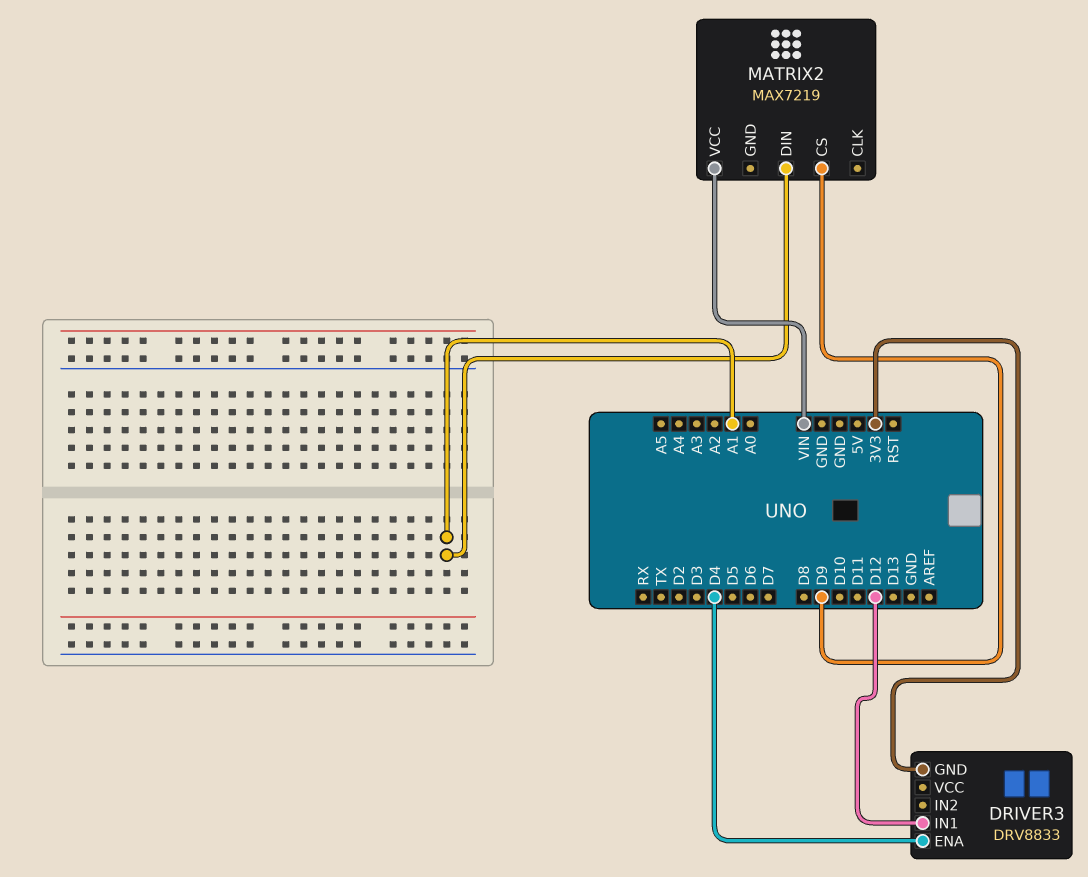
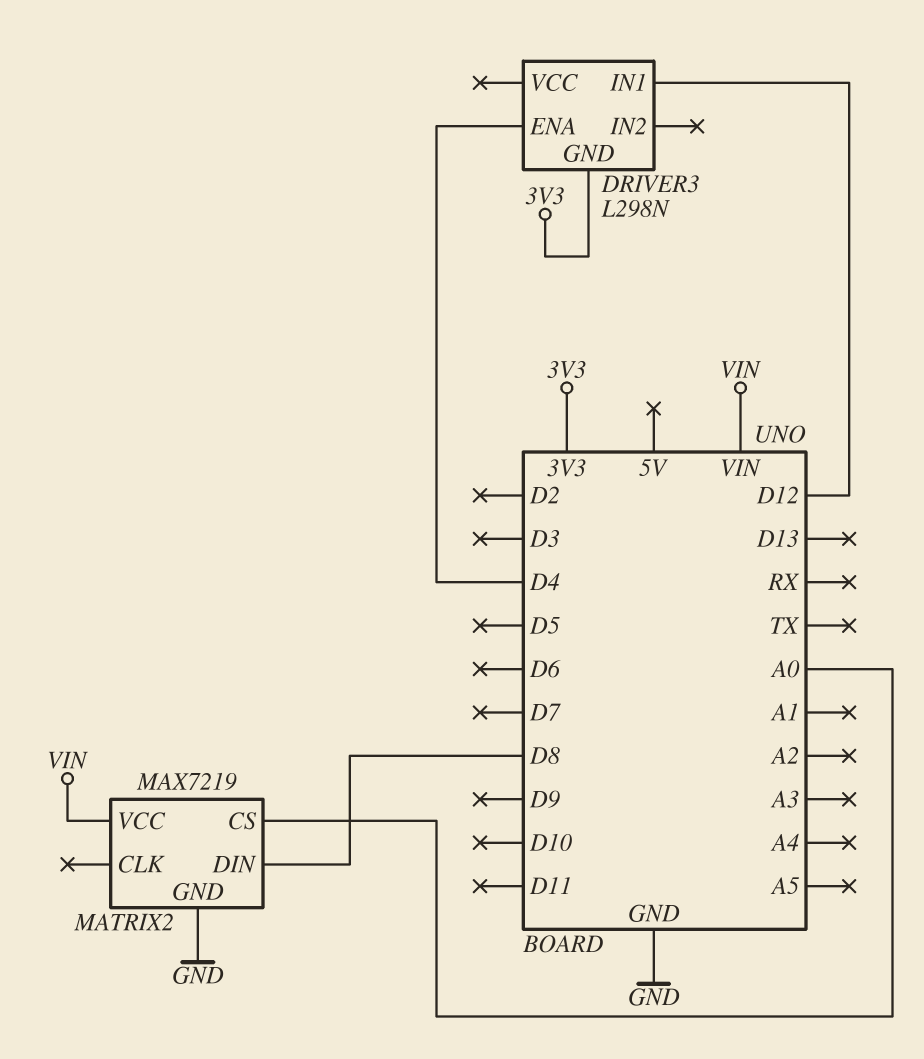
DRIVER3: DRV8833 -> L298N
MATRIX2 pin CS: D9 -> A0
MATRIX2 pin DIN: A1 -> D8
MATRIX2 pin GND: none -> GND

